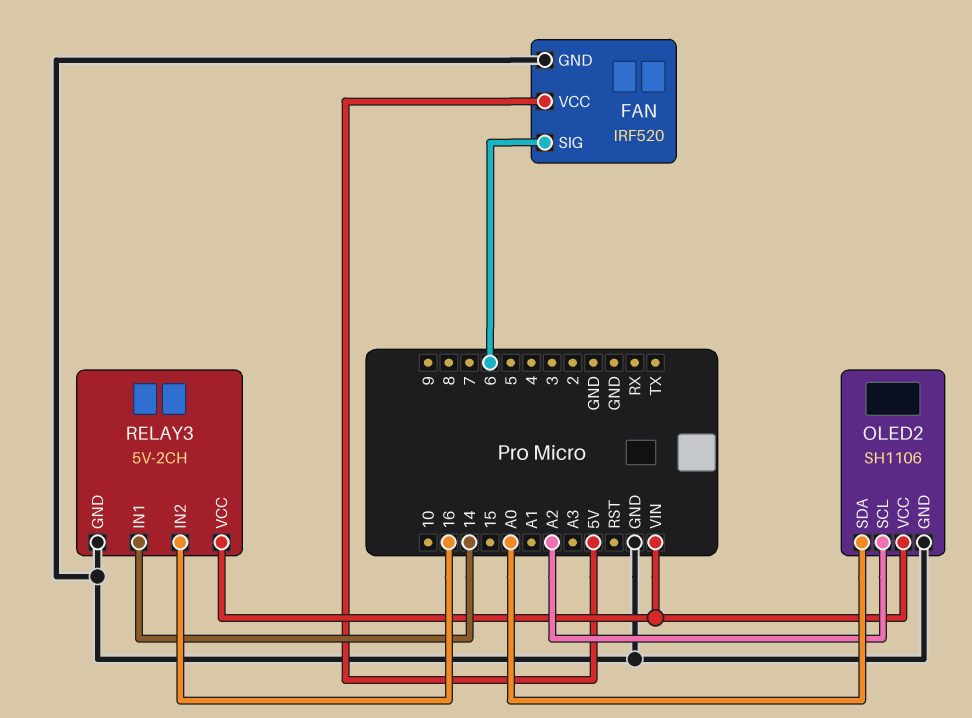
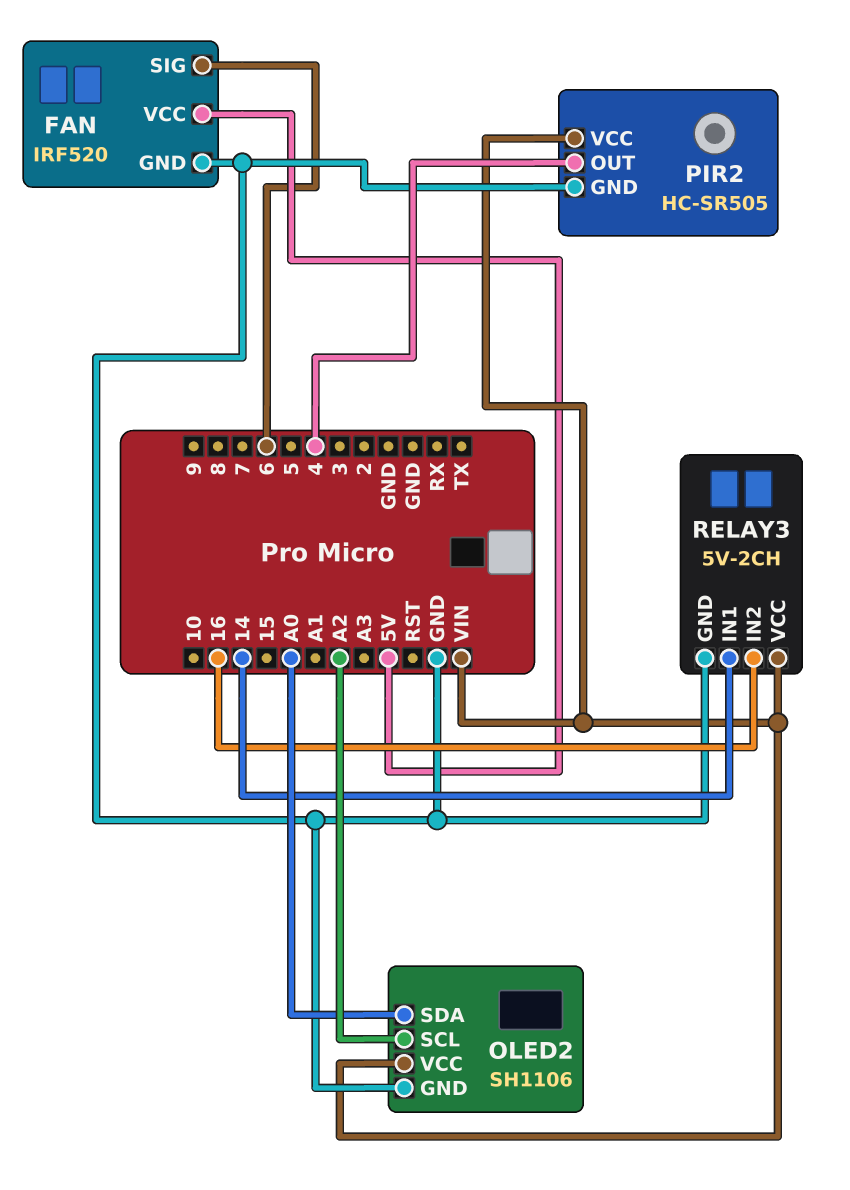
PIR2: none -> HC-SR505
PIR2 pin GND: none -> GND
PIR2 pin OUT: none -> 4
PIR2 pin VCC: none -> VIN

